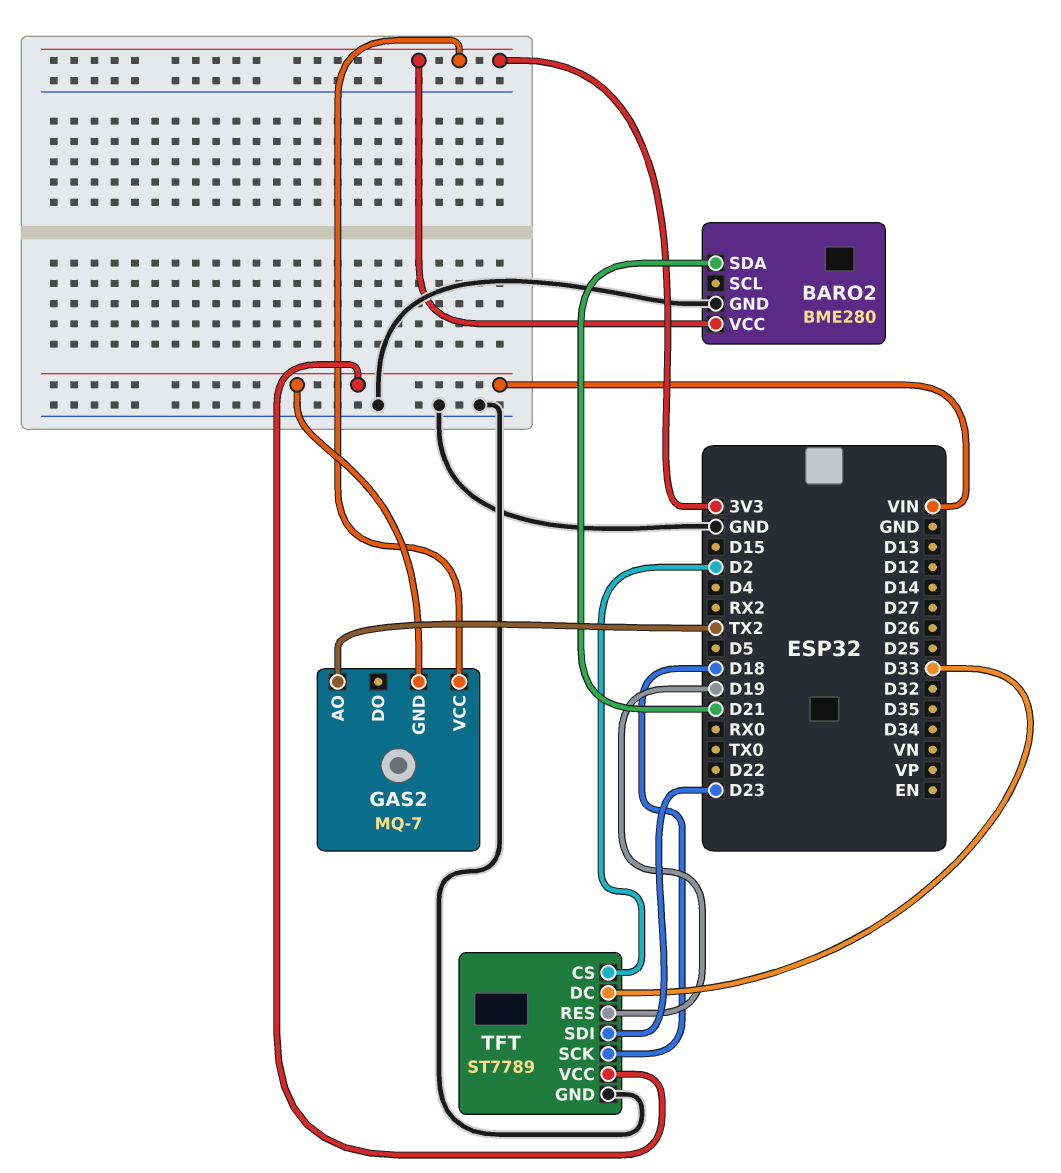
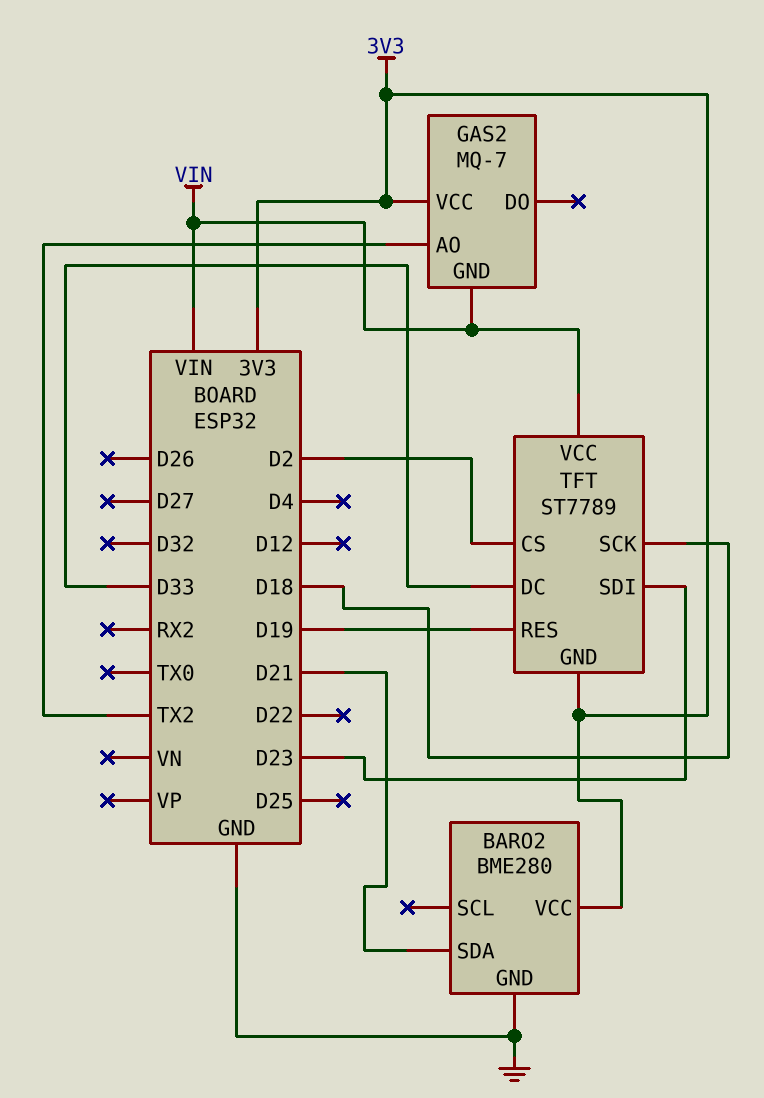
TFT pin GND: GND -> 3V3

